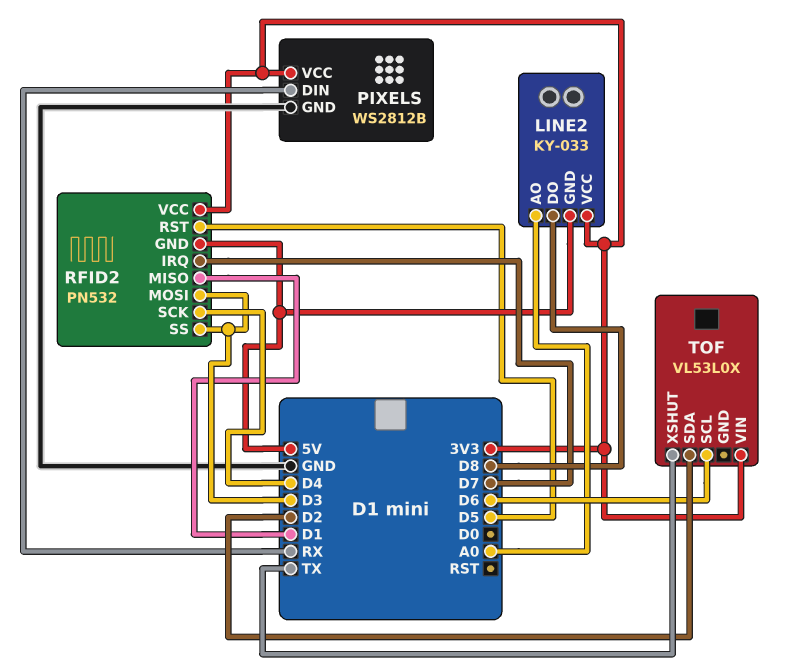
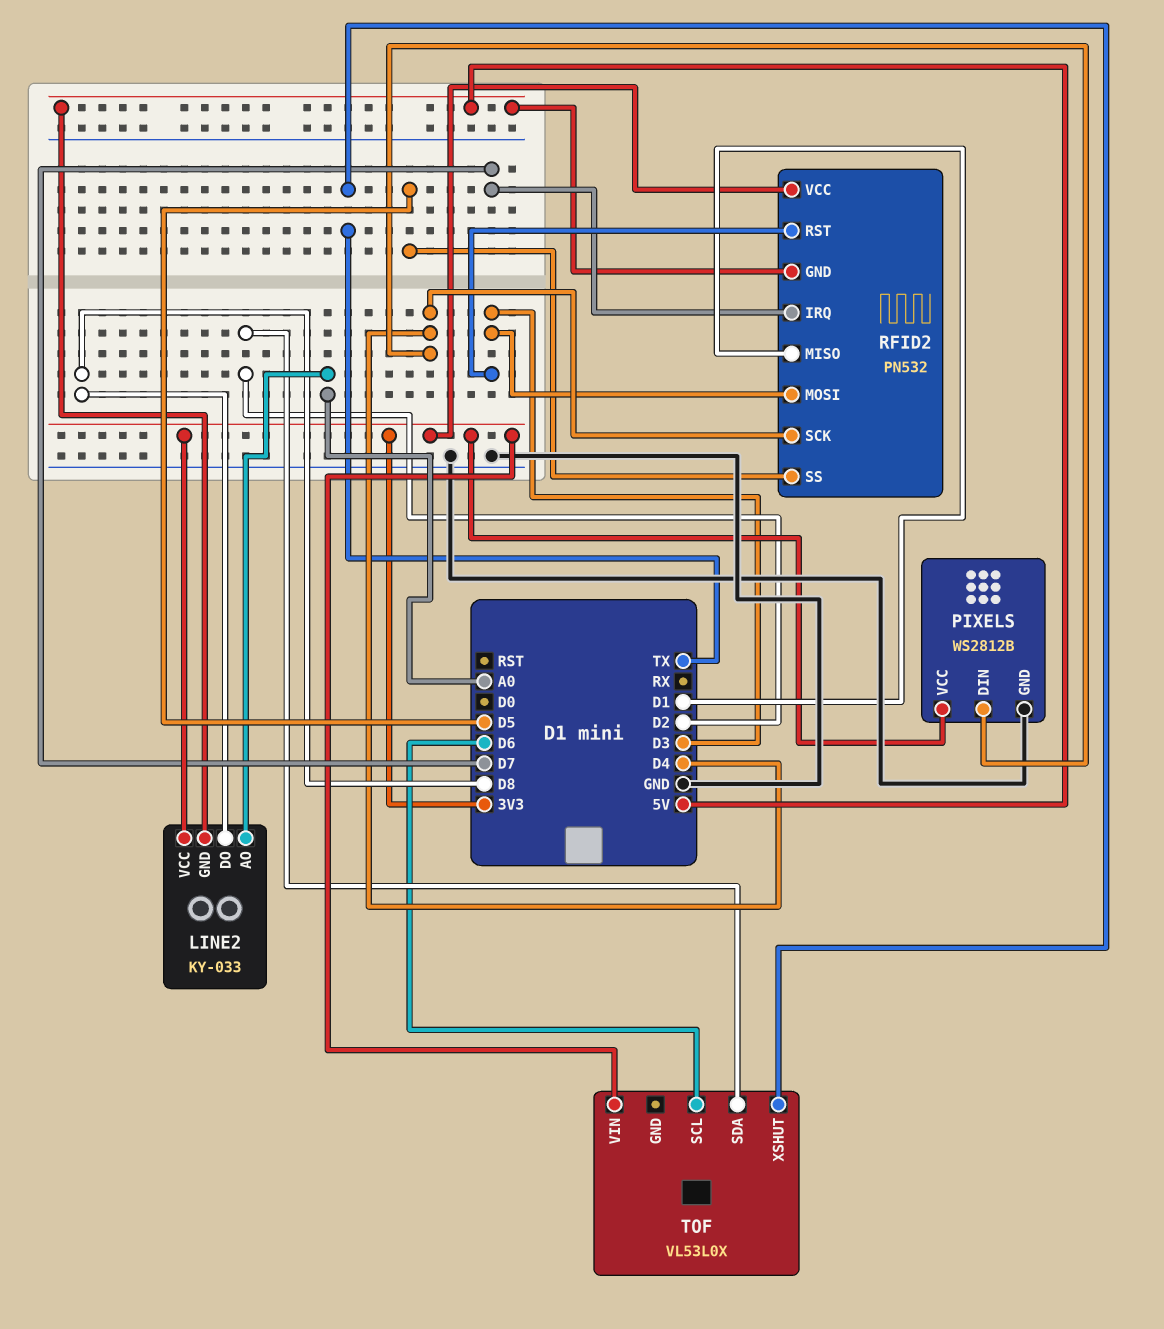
PIXELS pin DIN: RX -> D4
RFID2 pin RST: D5 -> D3
RFID2 pin SS: D3 -> D5

